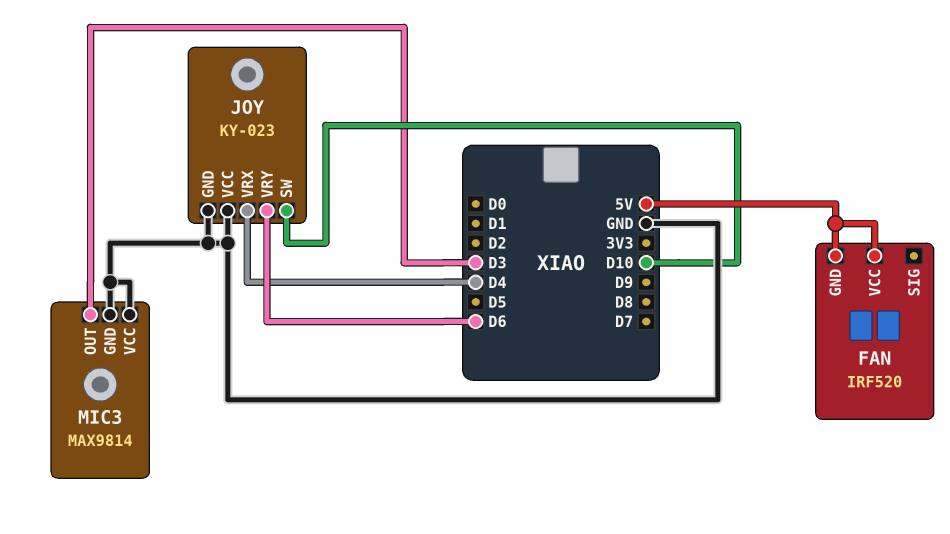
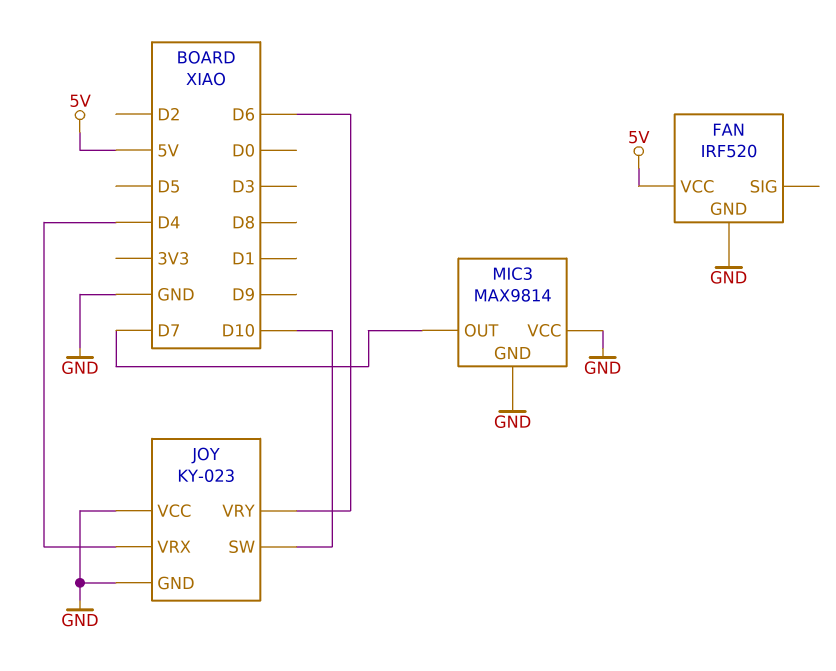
FAN pin GND: 5V -> GND
MIC3 pin OUT: D3 -> D7

